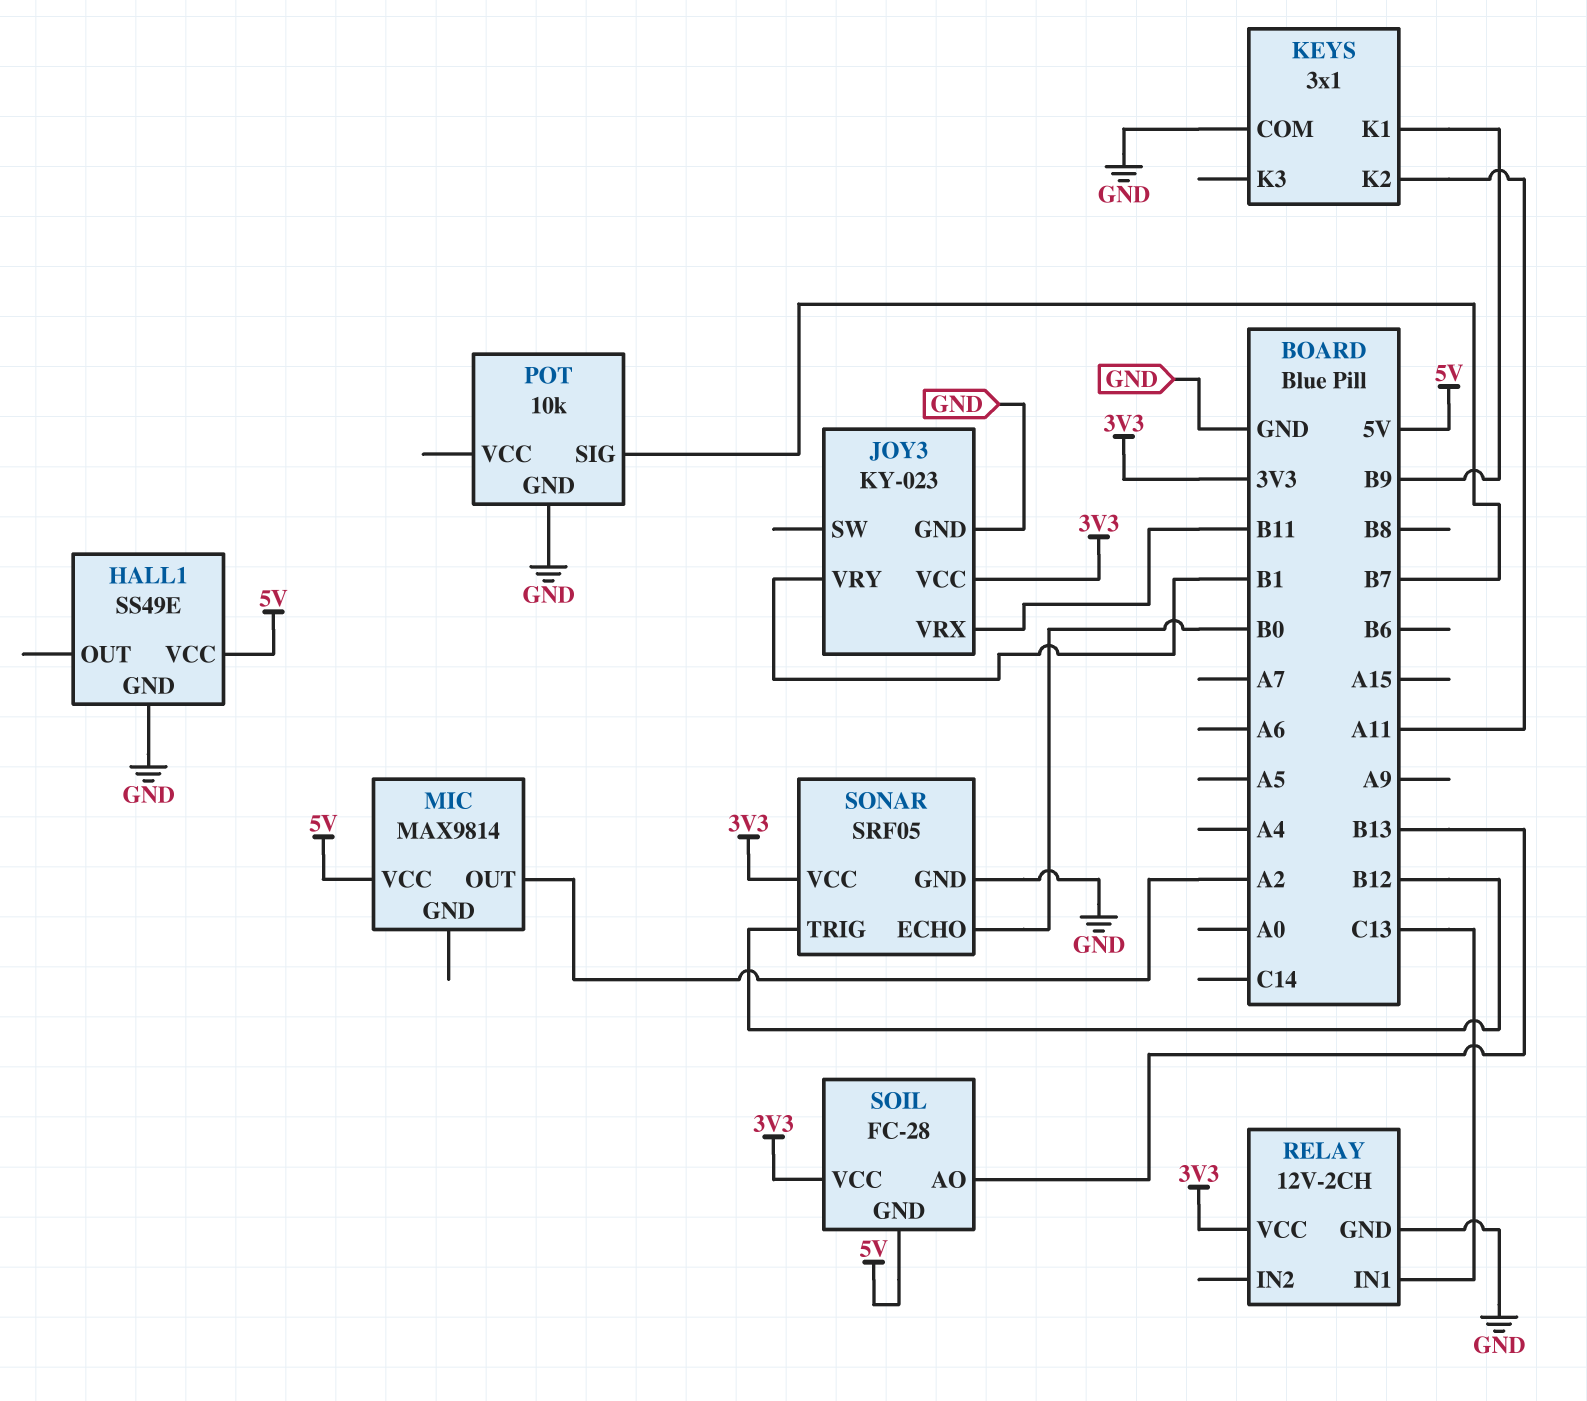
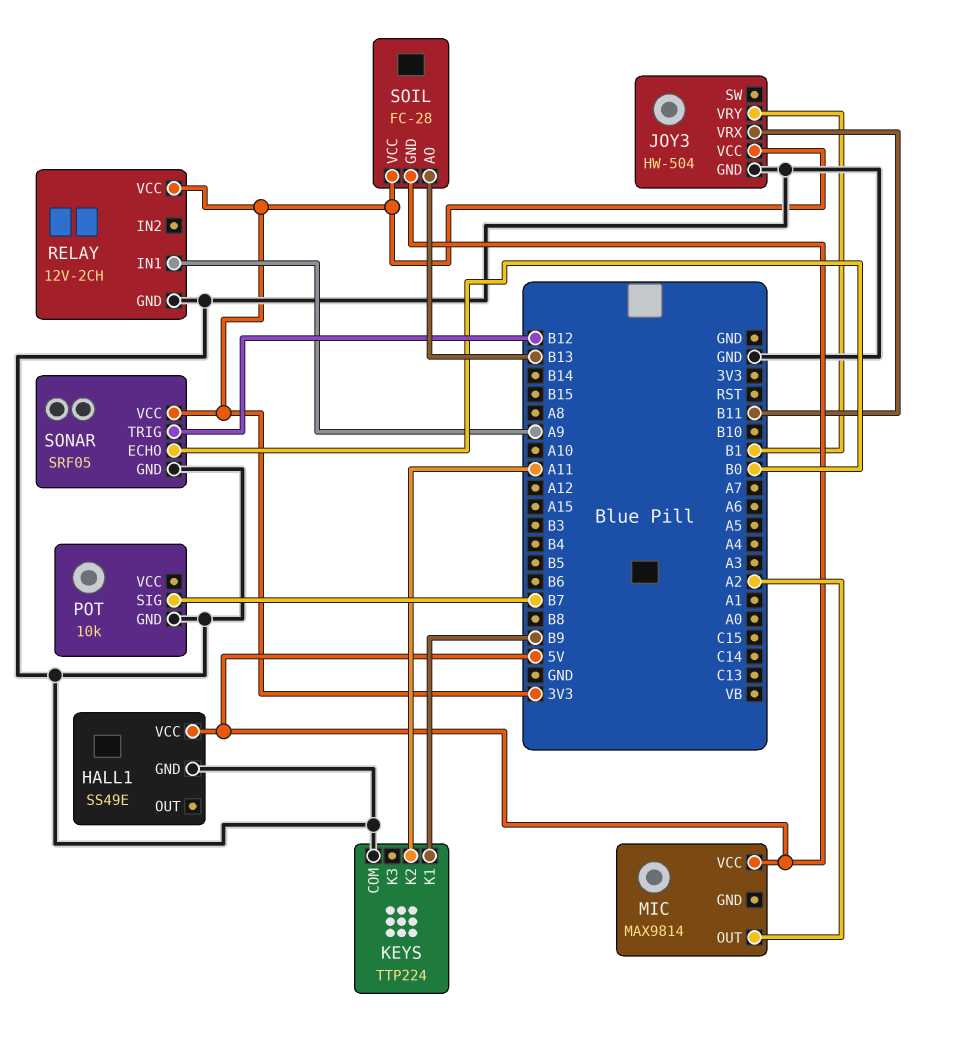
JOY3: KY-023 -> HW-504
KEYS: 3x1 -> TTP224
RELAY pin IN1: C13 -> A9

